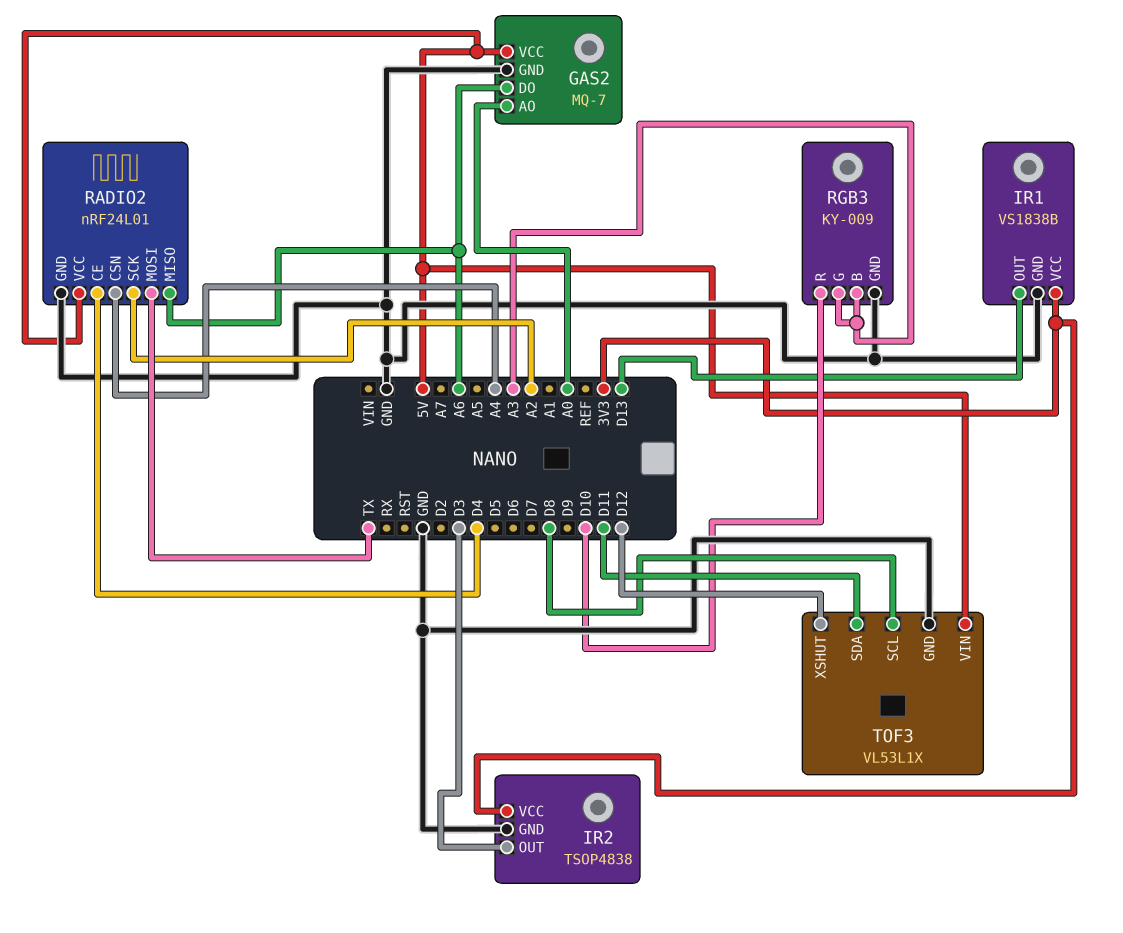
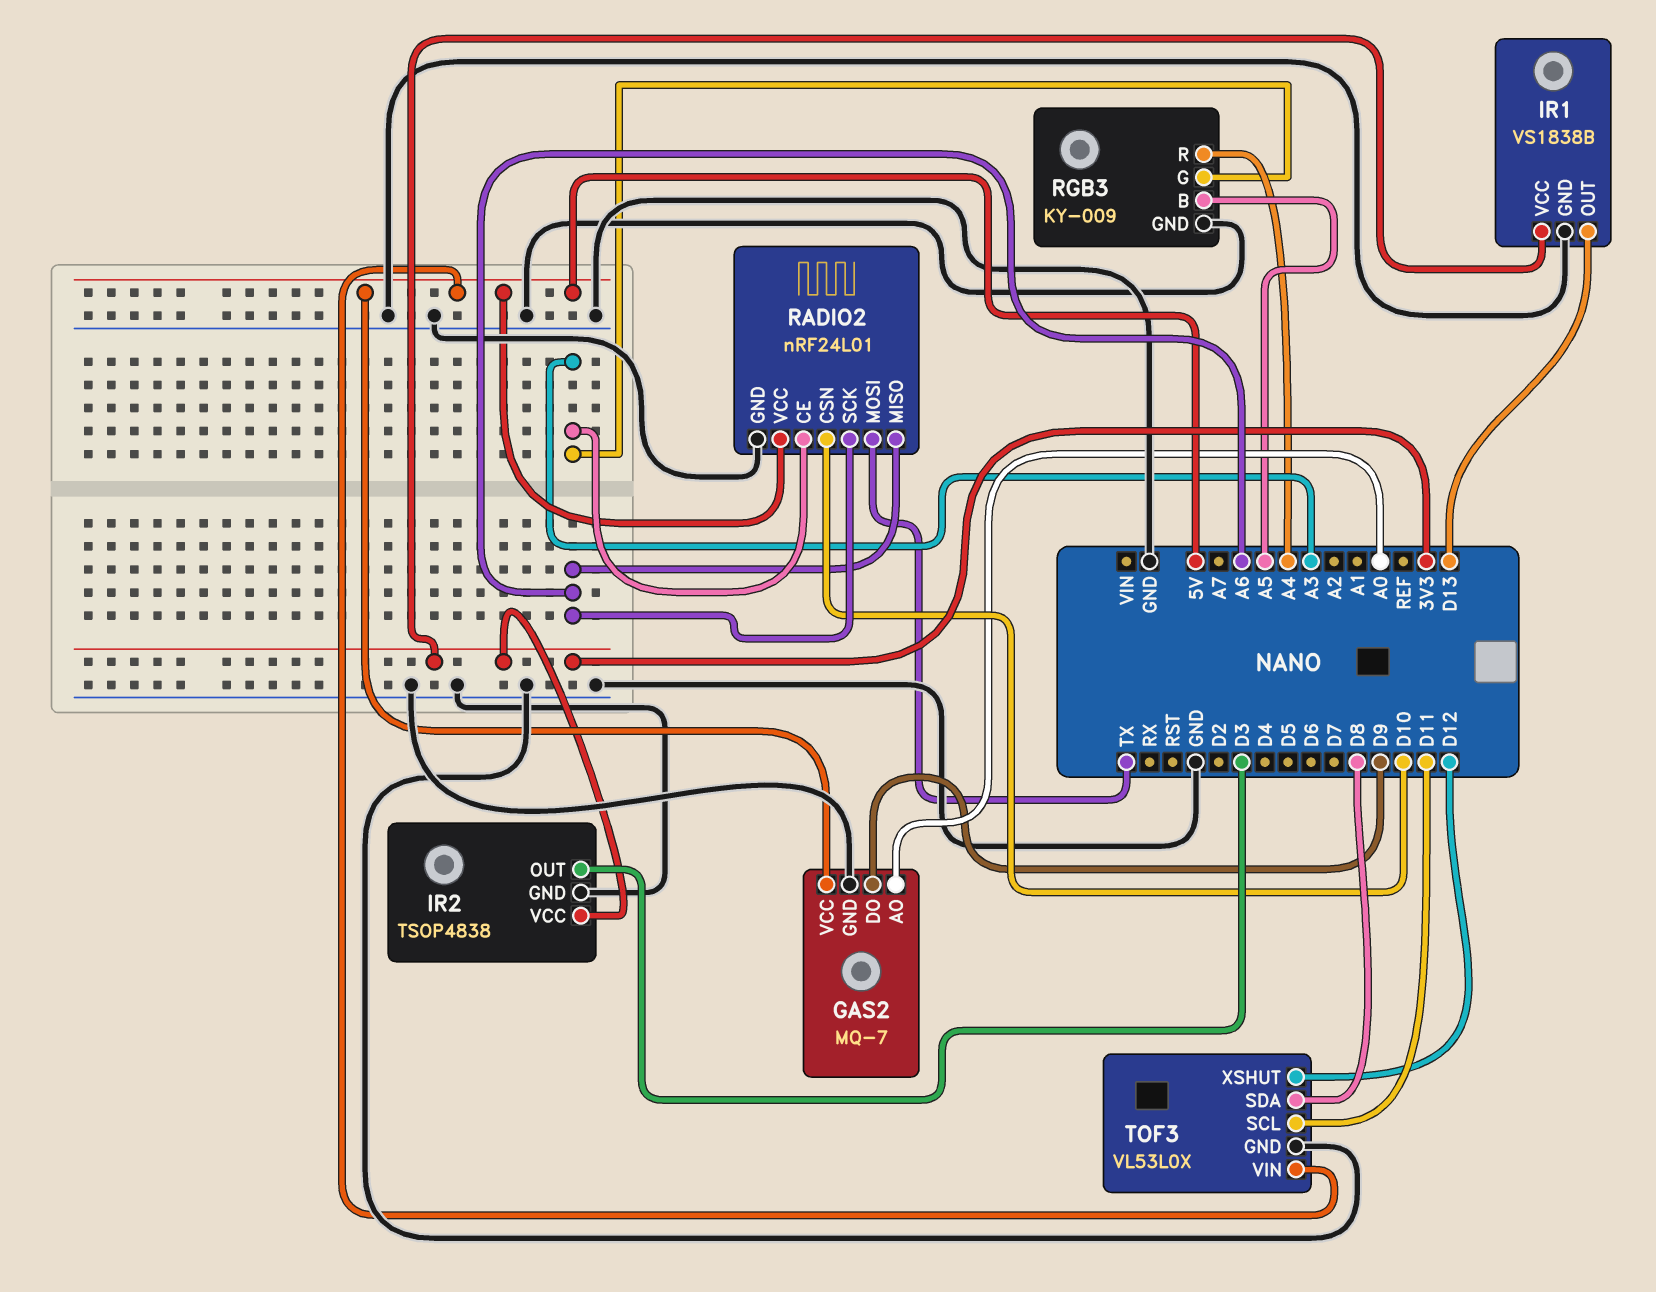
GAS2 pin DO: A6 -> D9
RADIO2 pin CE: D4 -> A3
RADIO2 pin CSN: A4 -> D10
RADIO2 pin SCK: A2 -> A6
RGB3 pin B: A3 -> A5
RGB3 pin R: D10 -> A4
TOF3: VL53L1X -> VL53L0X
TOF3 pin SCL: D8 -> D11
TOF3 pin SDA: D11 -> D8

